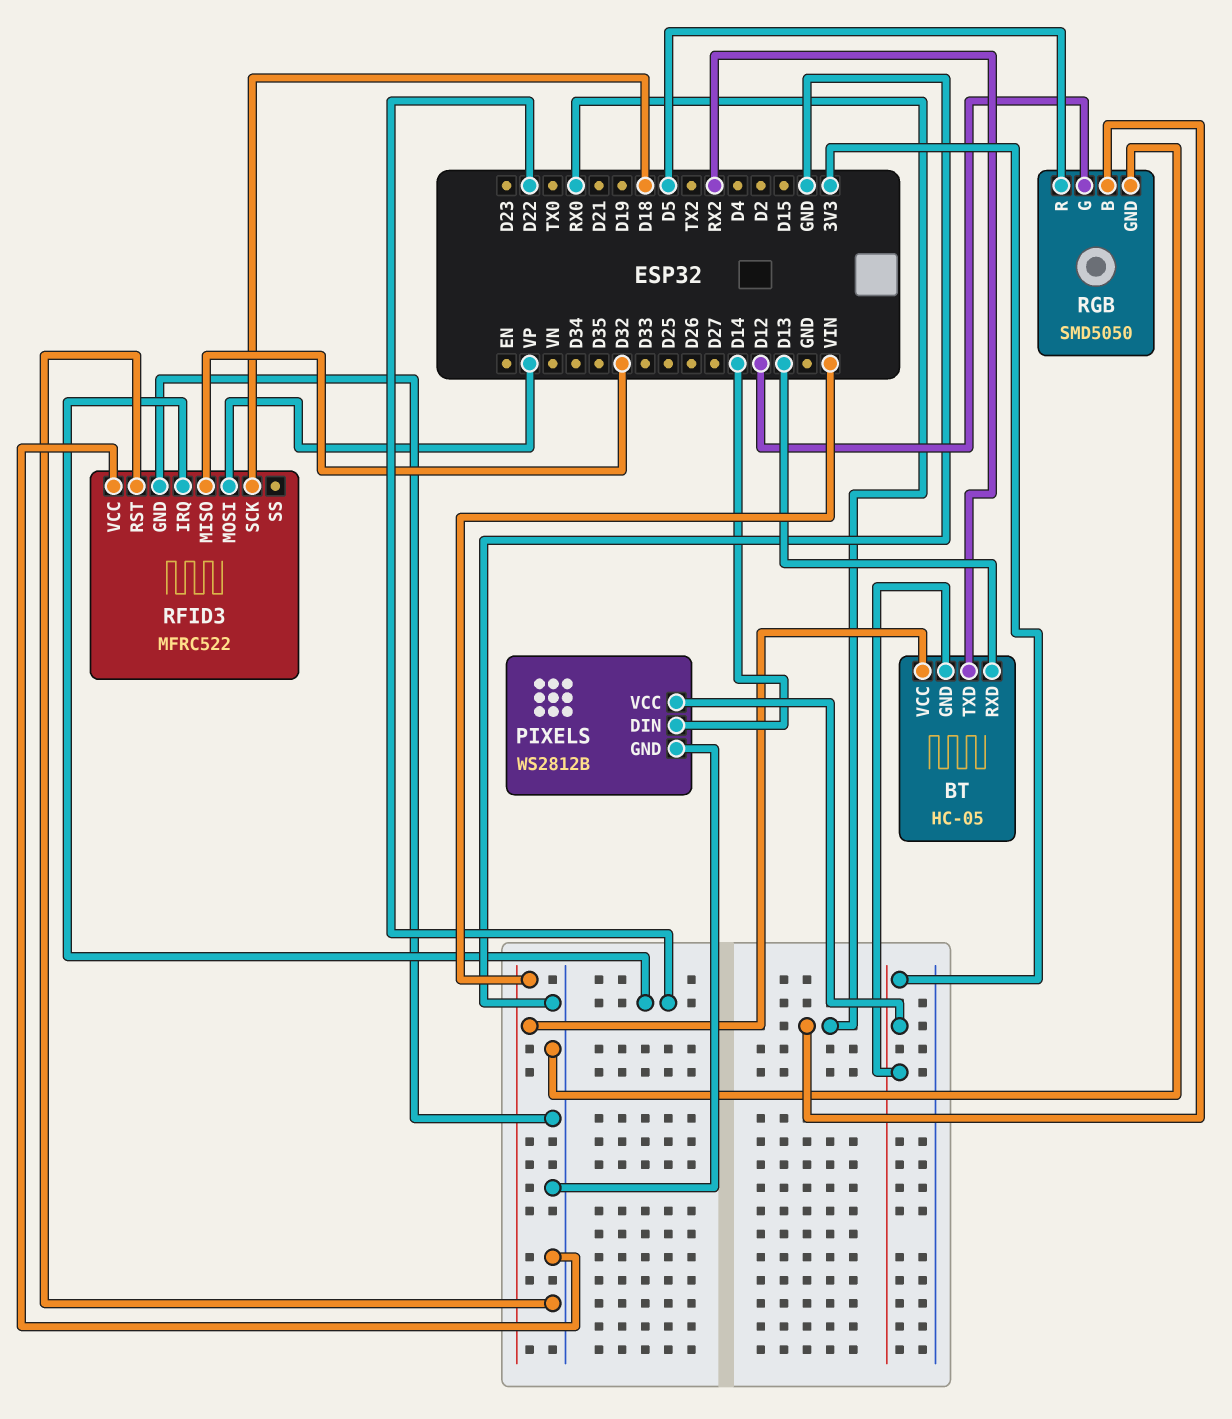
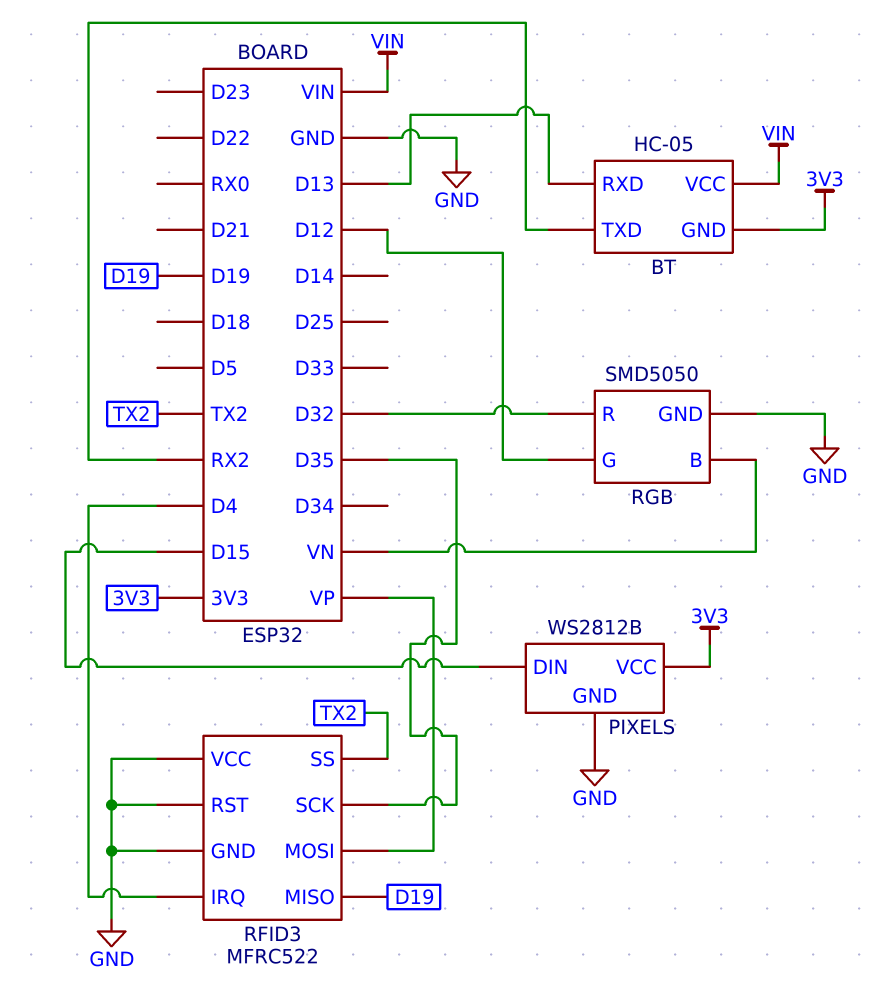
PIXELS pin DIN: D14 -> D15
RFID3 pin IRQ: D22 -> D4
RFID3 pin MISO: D32 -> D19
RFID3 pin SCK: D18 -> D35
RFID3 pin SS: none -> TX2
RGB pin B: RX0 -> VN
RGB pin R: D5 -> D32

